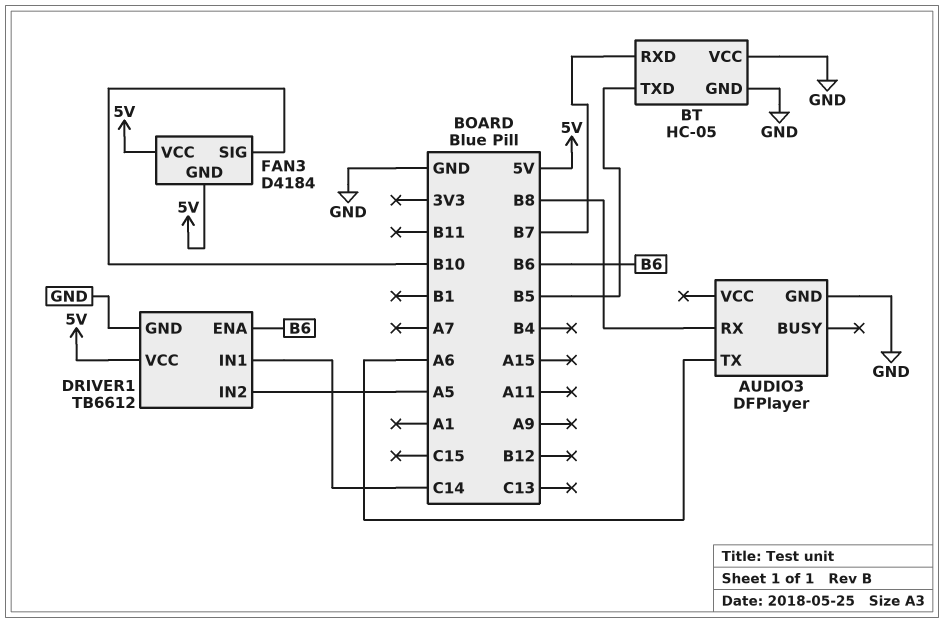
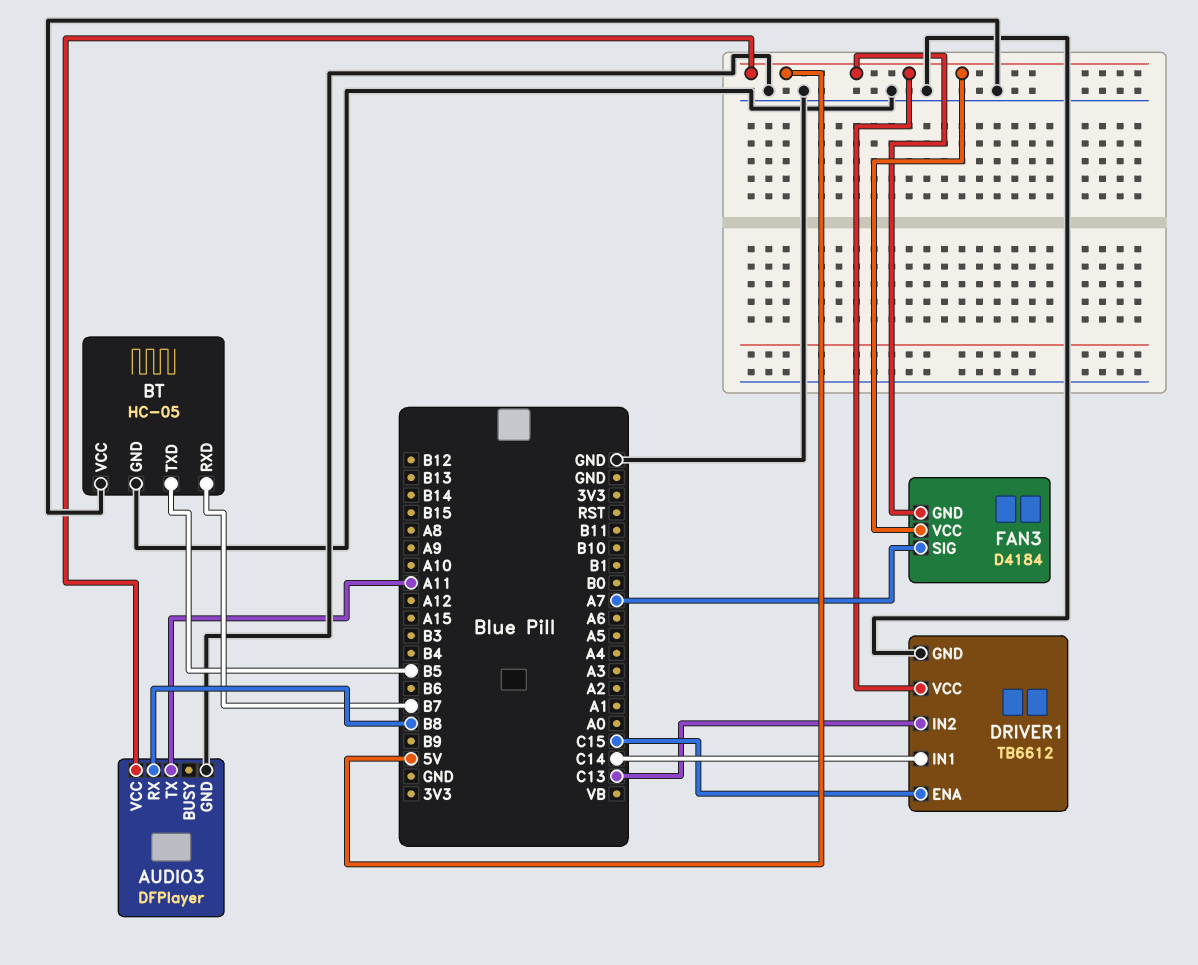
AUDIO3 pin TX: A6 -> A11
AUDIO3 pin VCC: none -> 5V
DRIVER1 pin ENA: B6 -> C15
DRIVER1 pin IN2: A5 -> C13
FAN3 pin SIG: B10 -> A7

